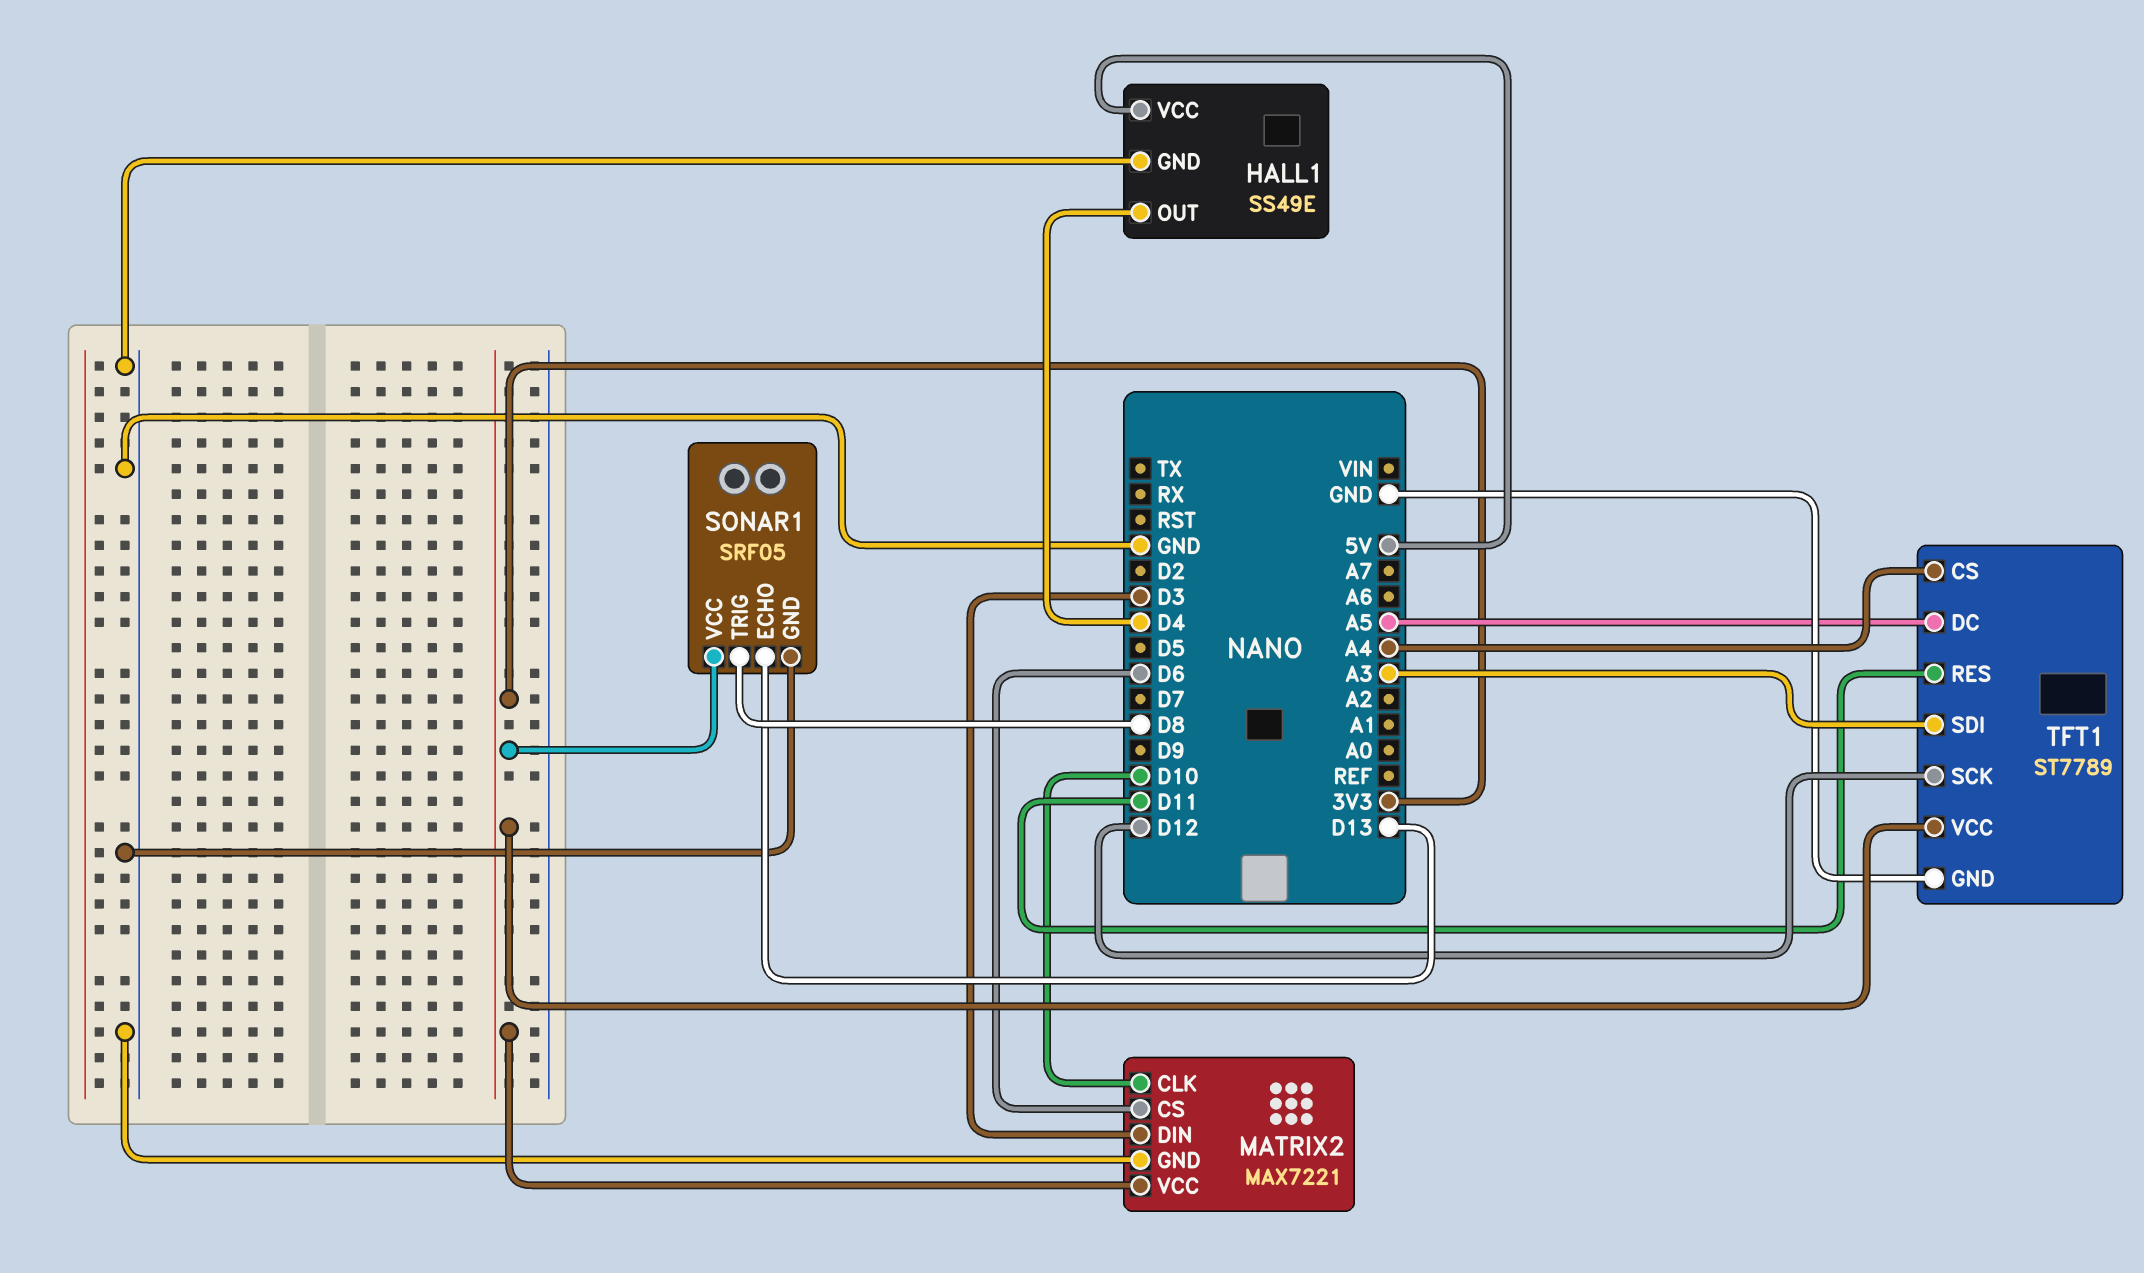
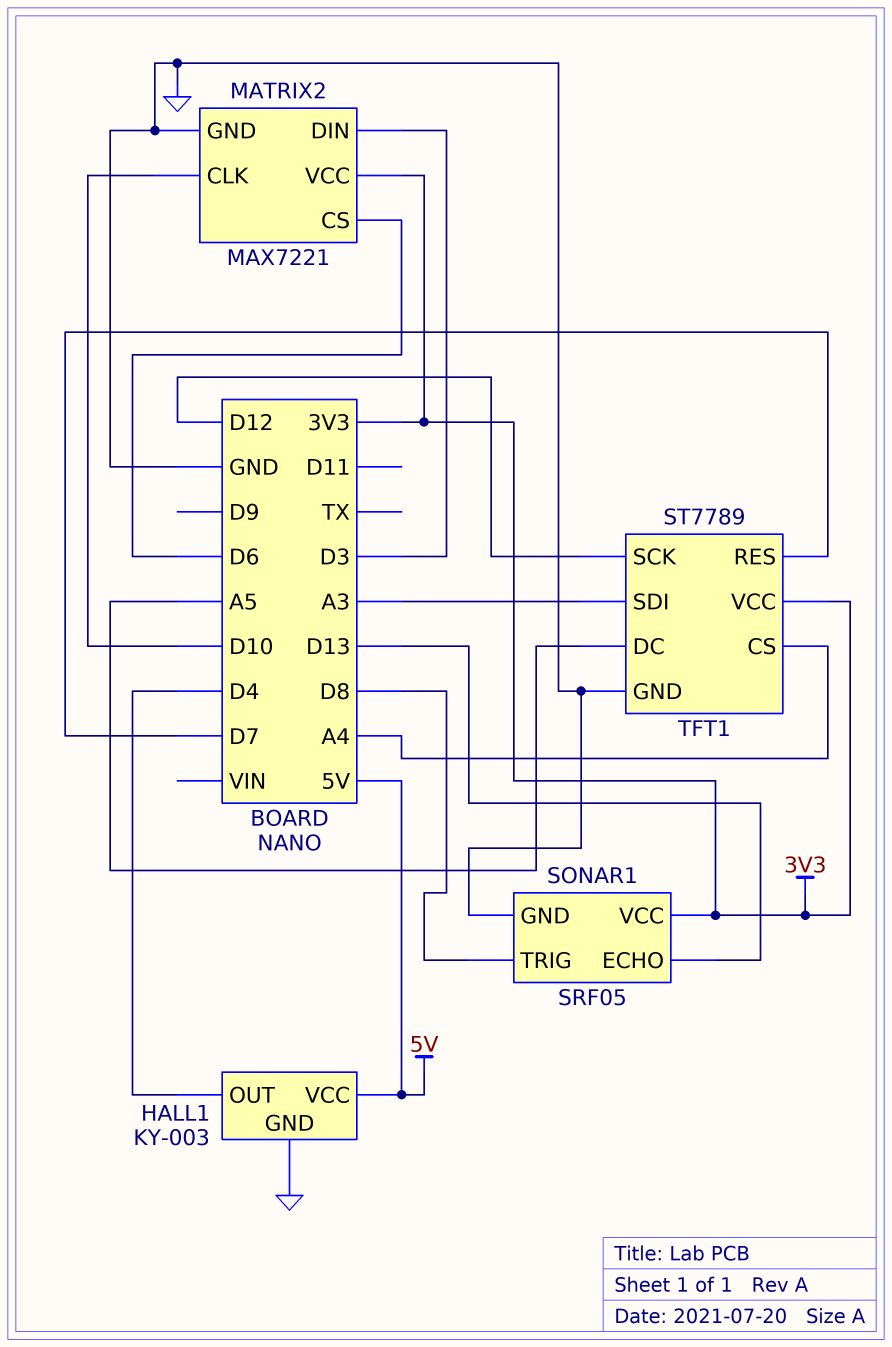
HALL1: SS49E -> KY-003
TFT1 pin RES: D11 -> D7

